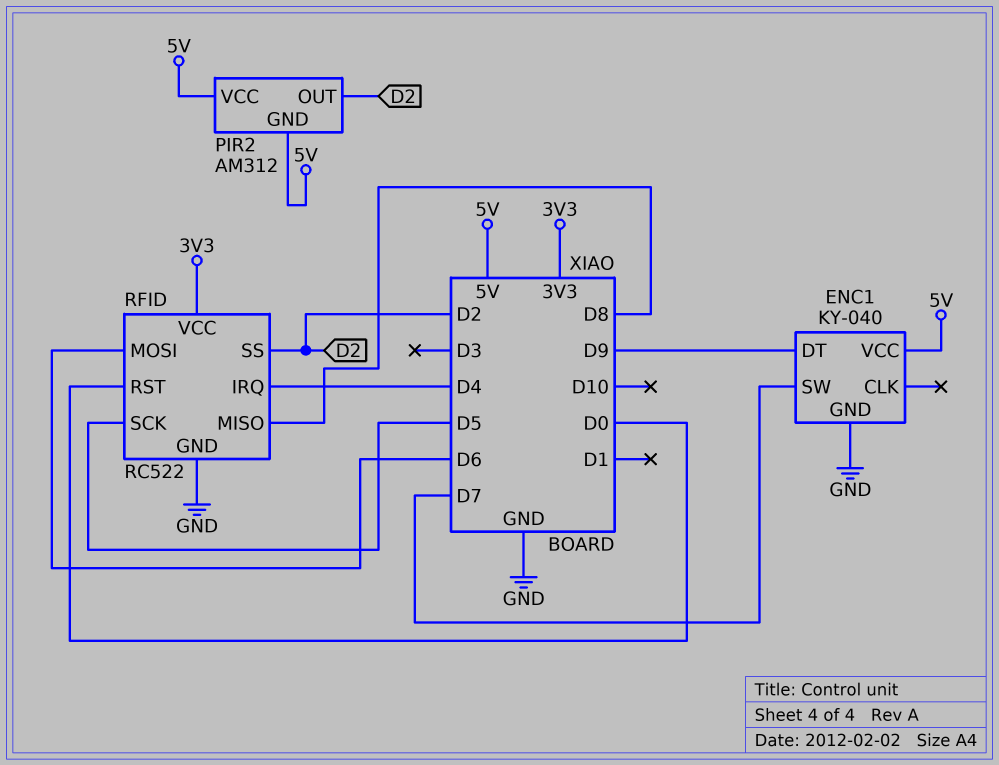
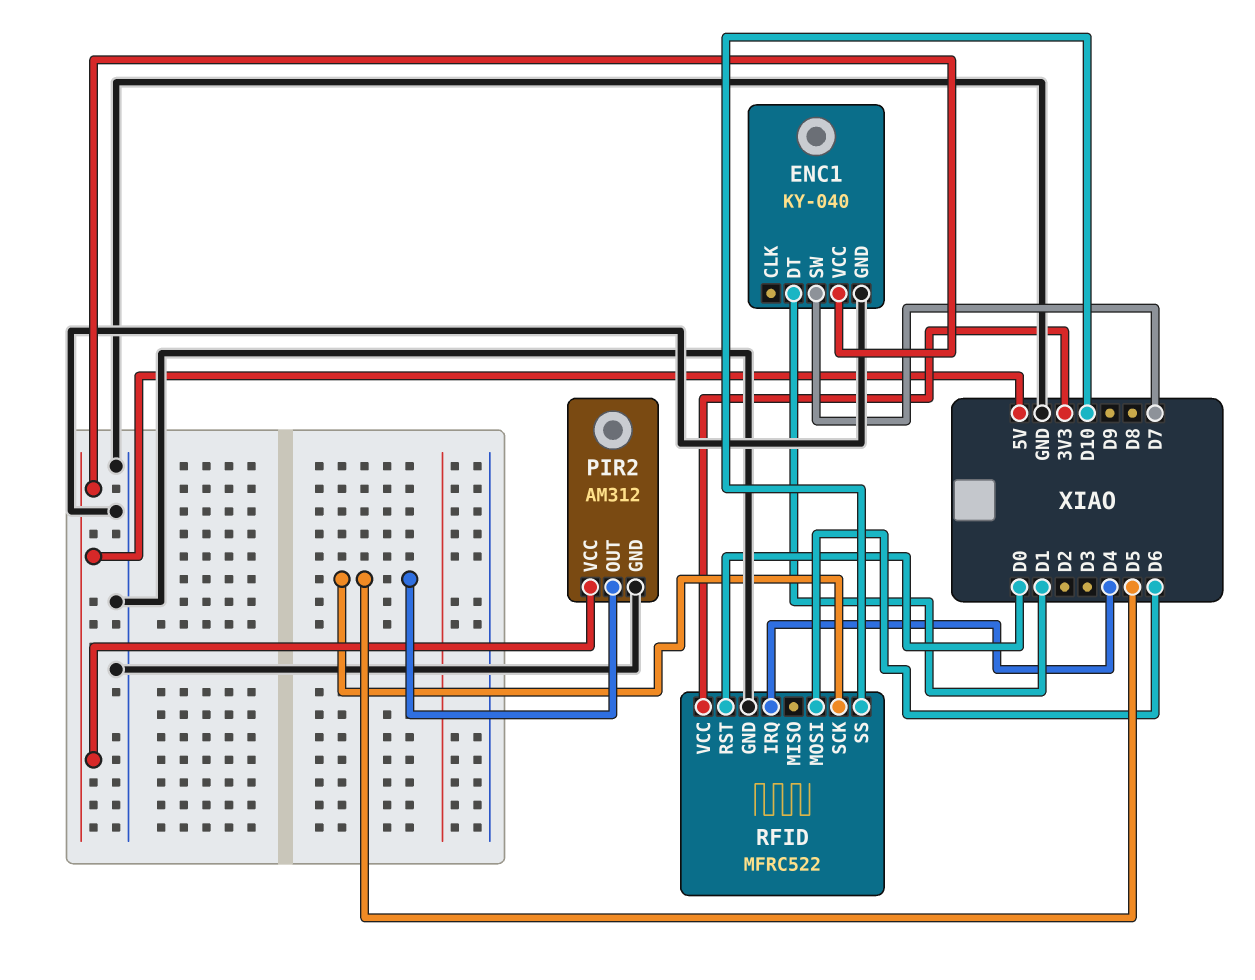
ENC1 pin DT: D9 -> D1
PIR2 pin GND: 5V -> GND
PIR2 pin OUT: D2 -> D5
RFID: RC522 -> MFRC522
RFID pin MISO: D8 -> none
RFID pin SS: D2 -> D10

